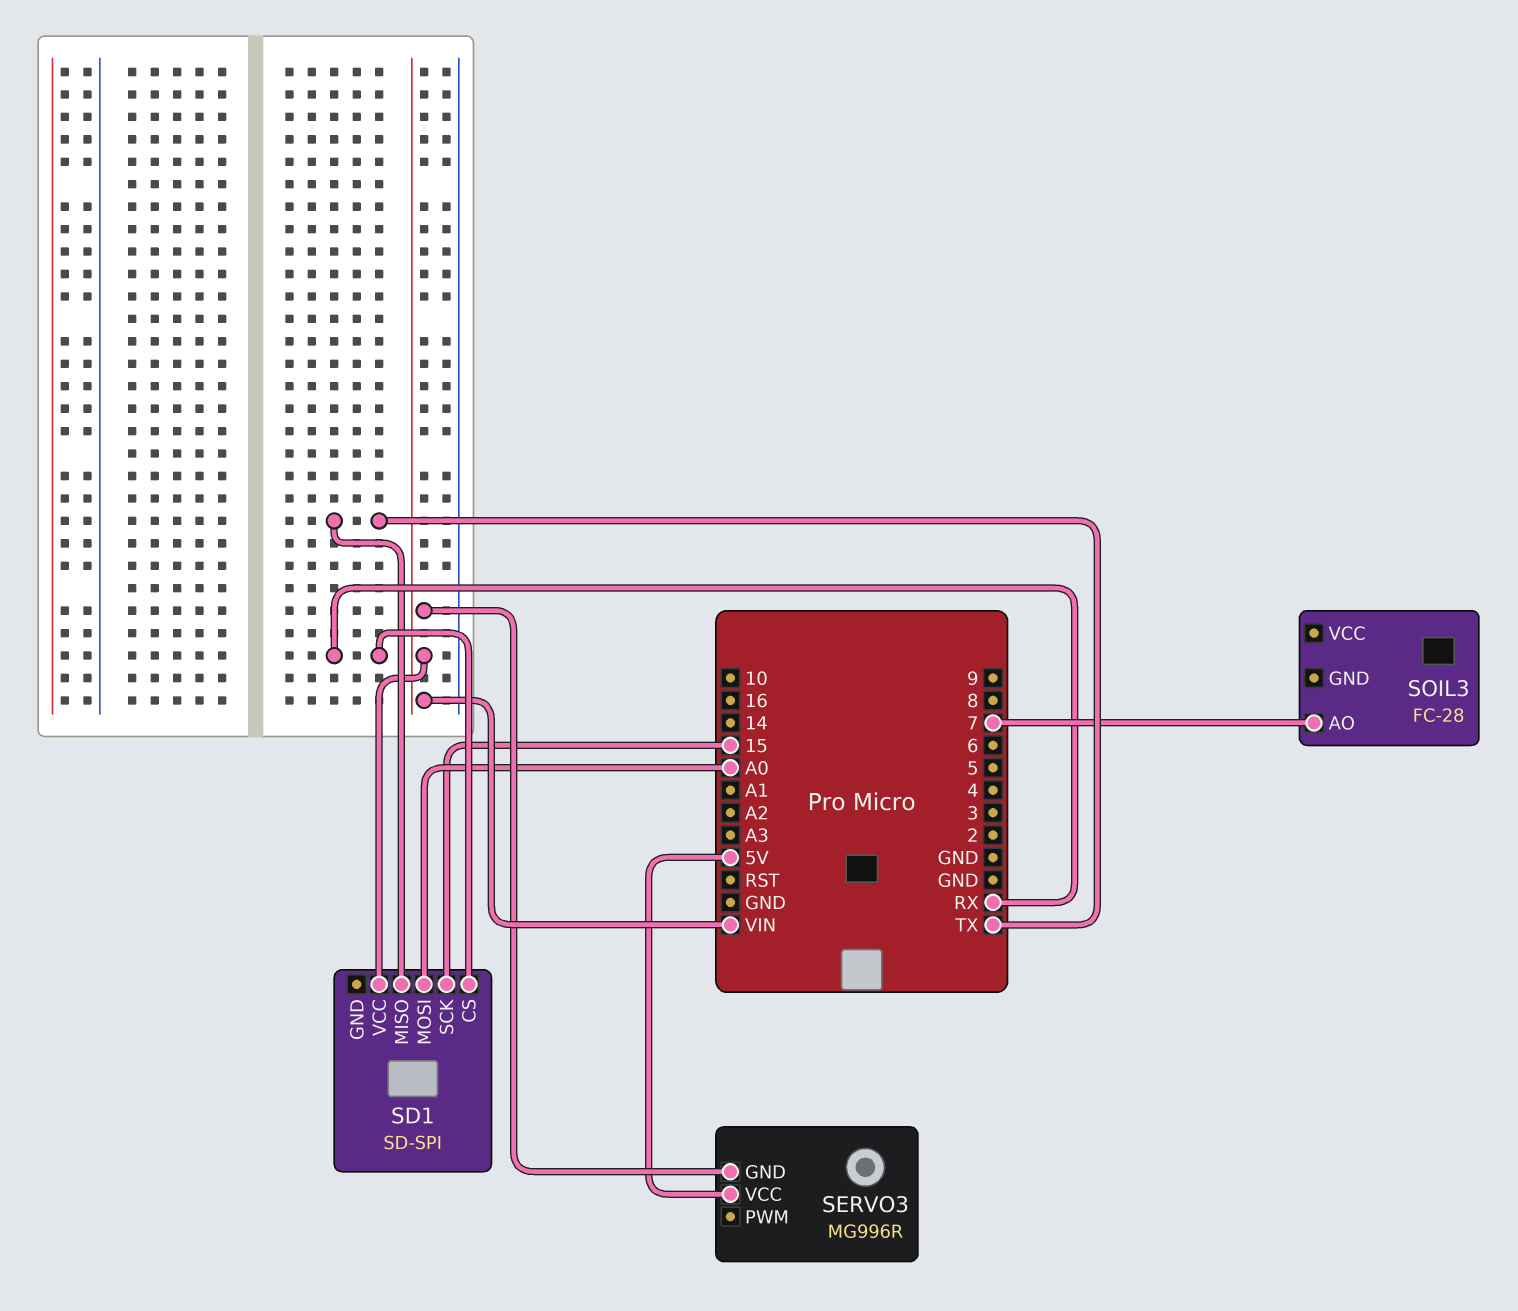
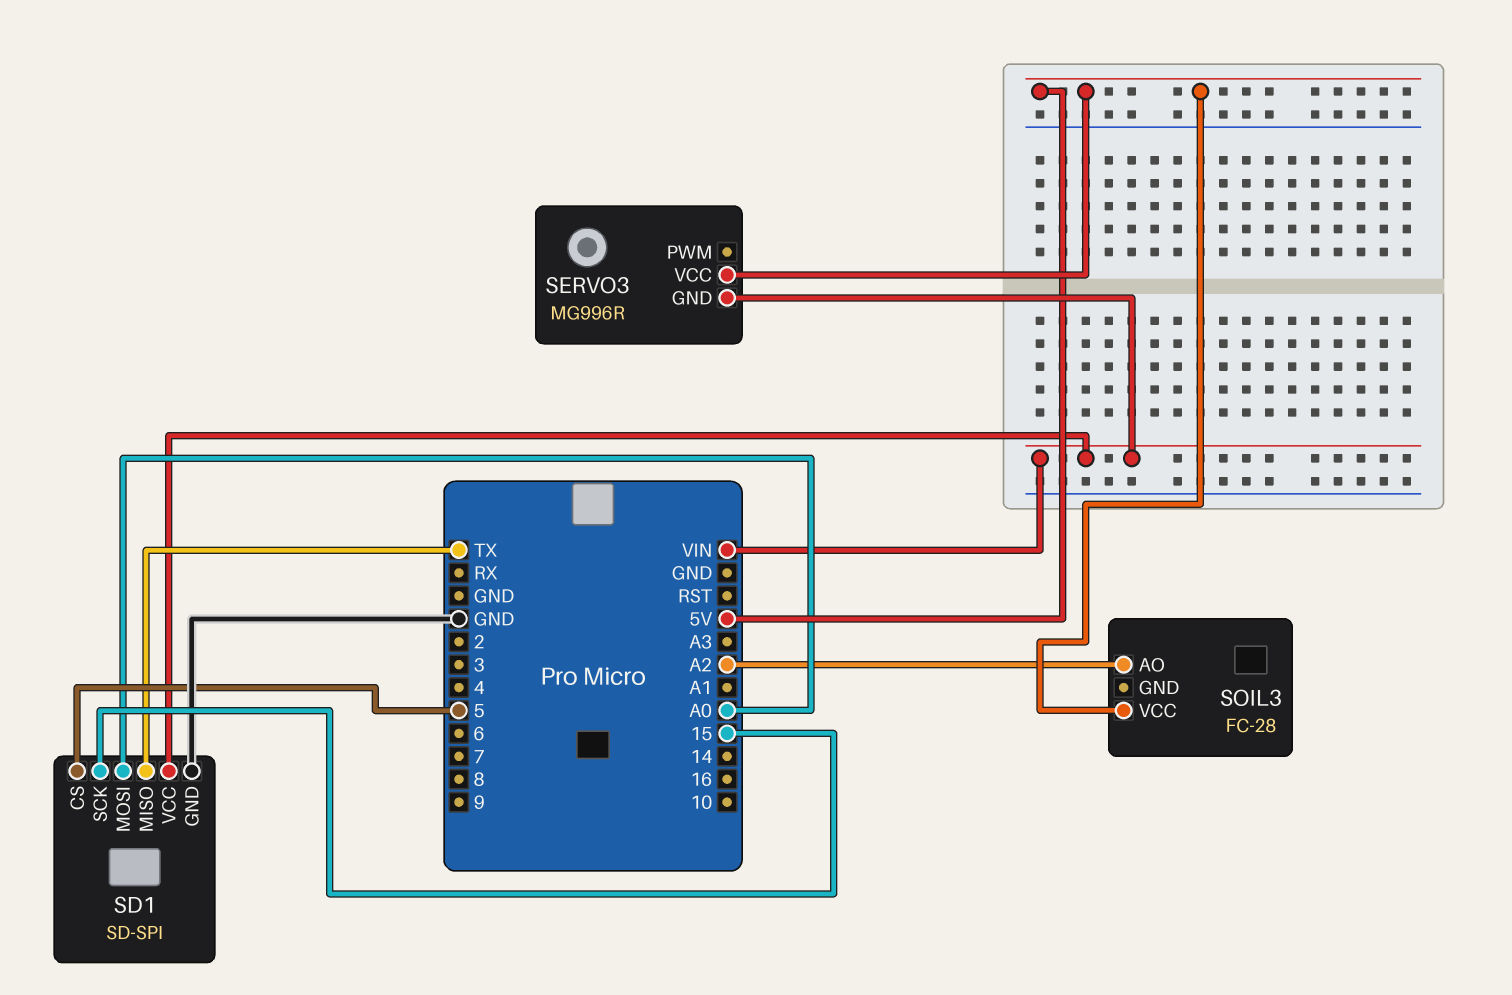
SD1 pin CS: RX -> 5
SD1 pin GND: none -> GND
SOIL3 pin AO: 7 -> A2
SOIL3 pin VCC: none -> 5V

